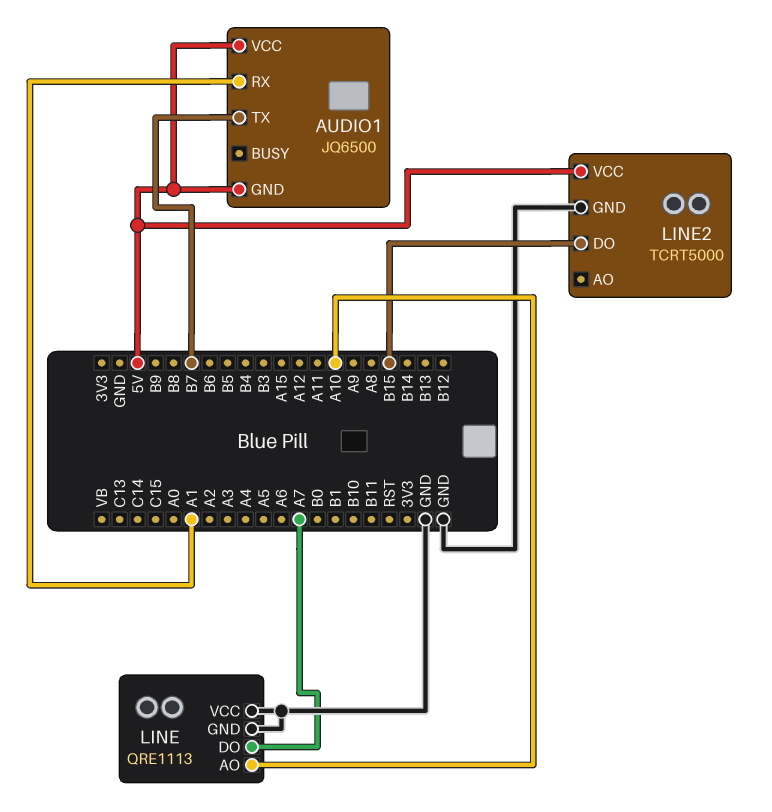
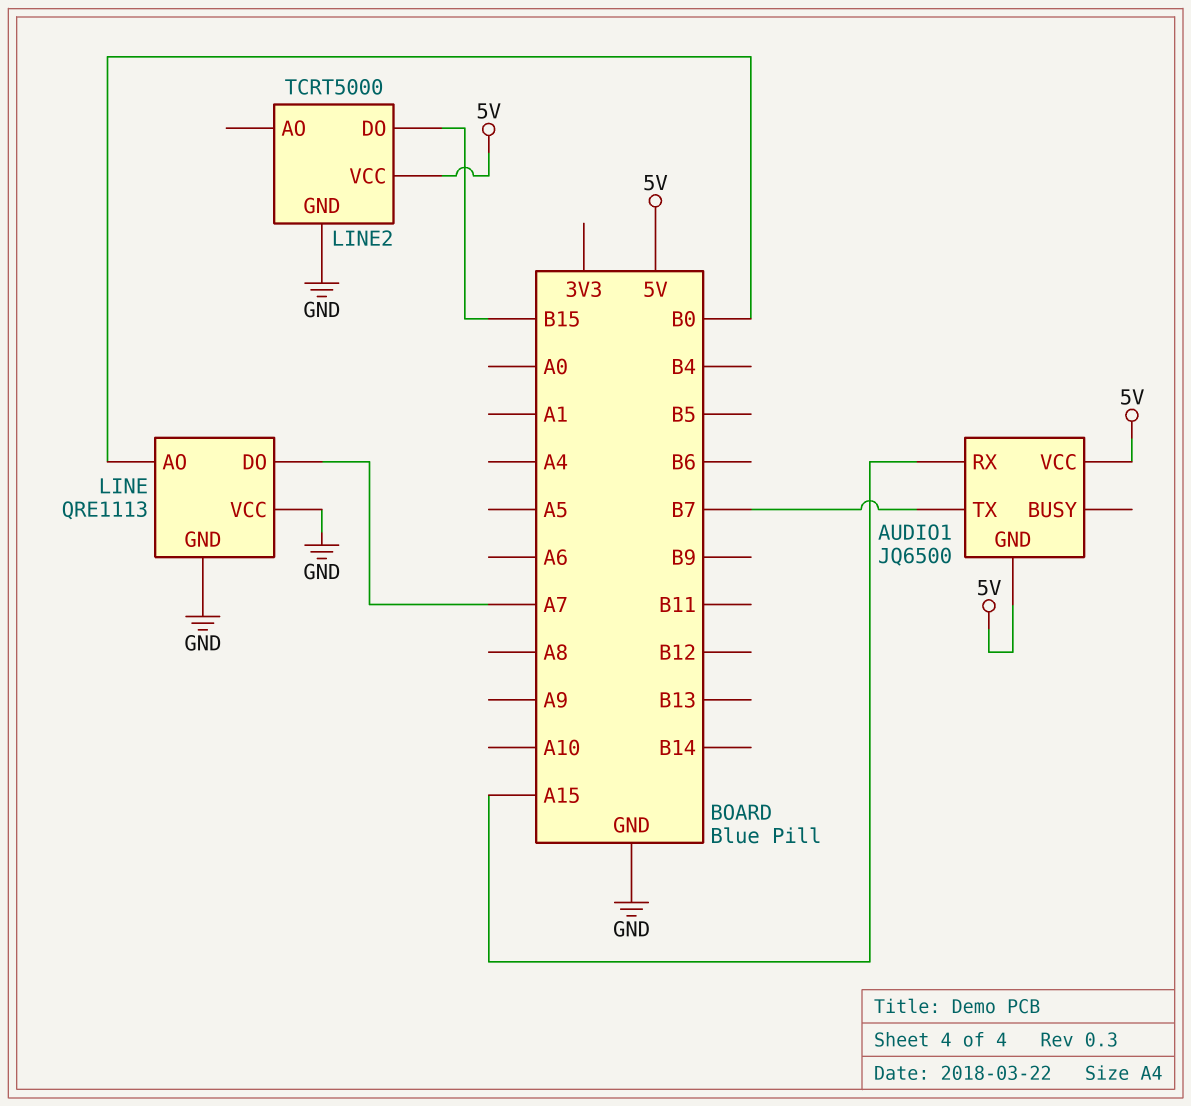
AUDIO1 pin RX: A1 -> A15
LINE pin AO: A10 -> B0

